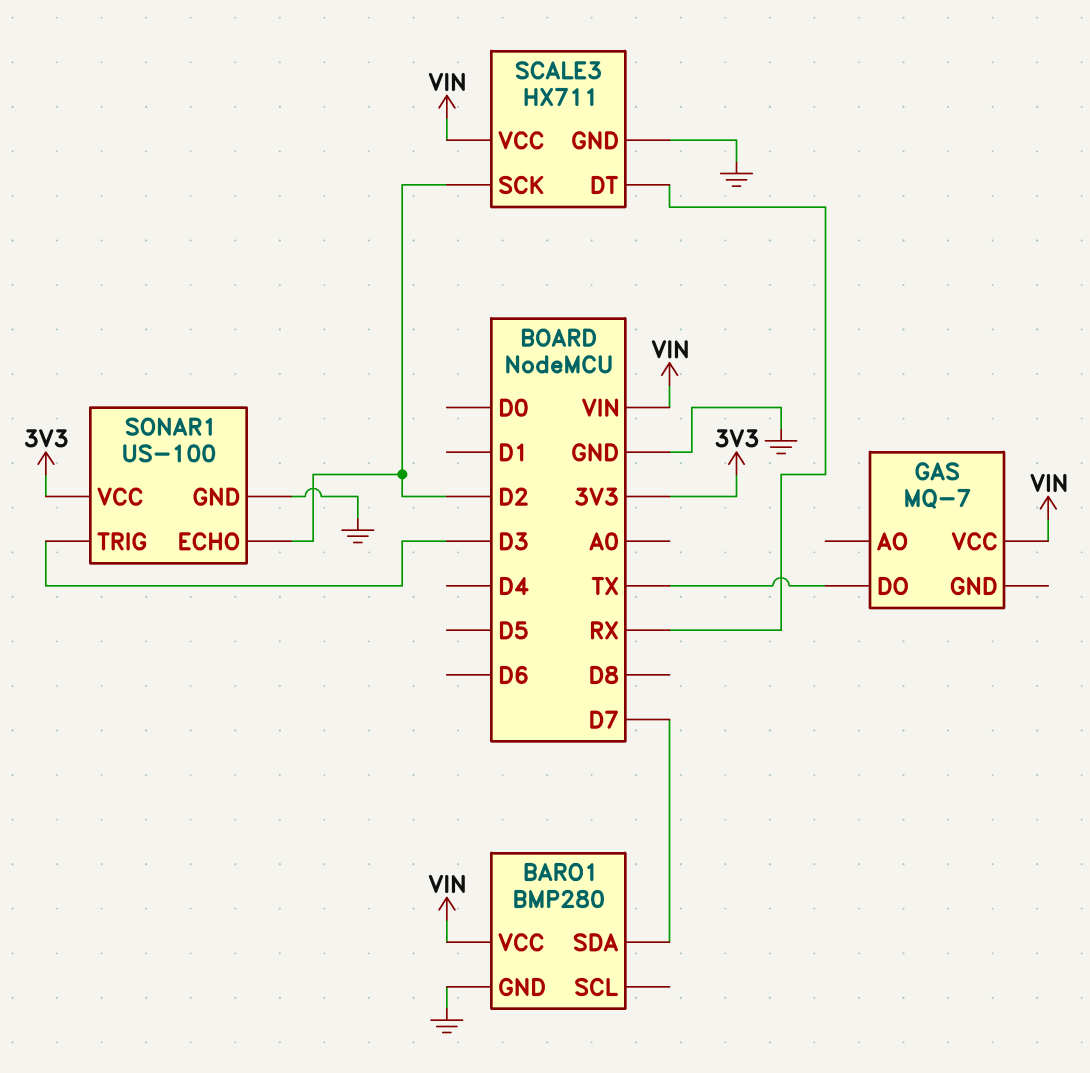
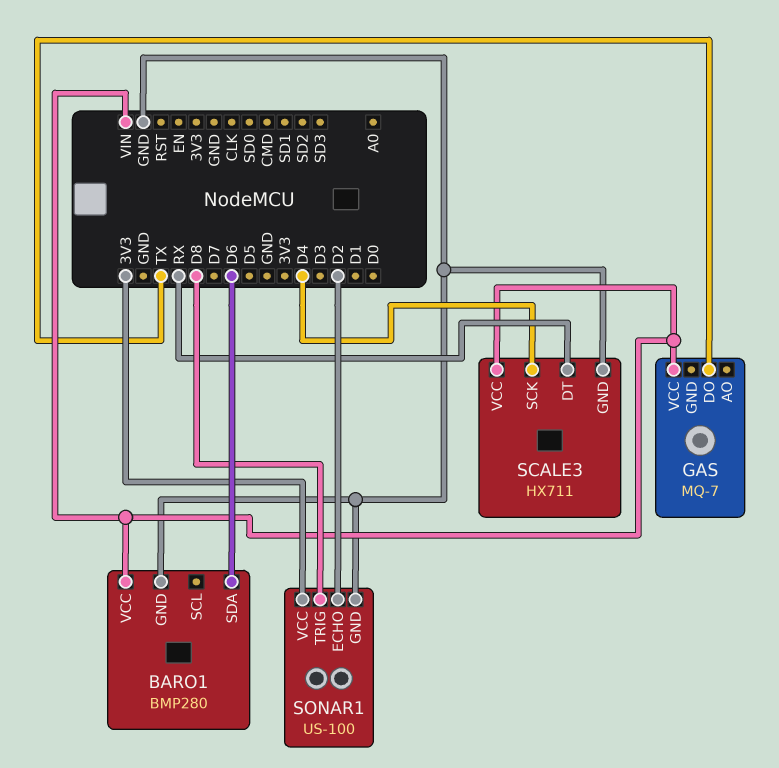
BARO1 pin SDA: D7 -> D6
SCALE3 pin SCK: D2 -> D4
SONAR1 pin TRIG: D3 -> D8

